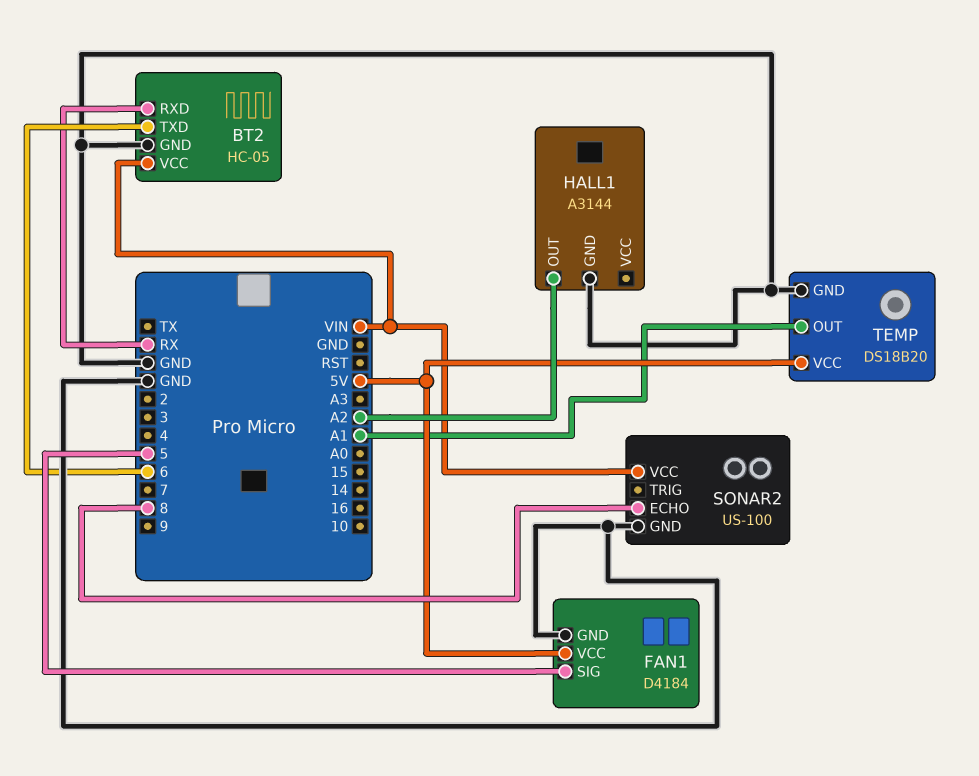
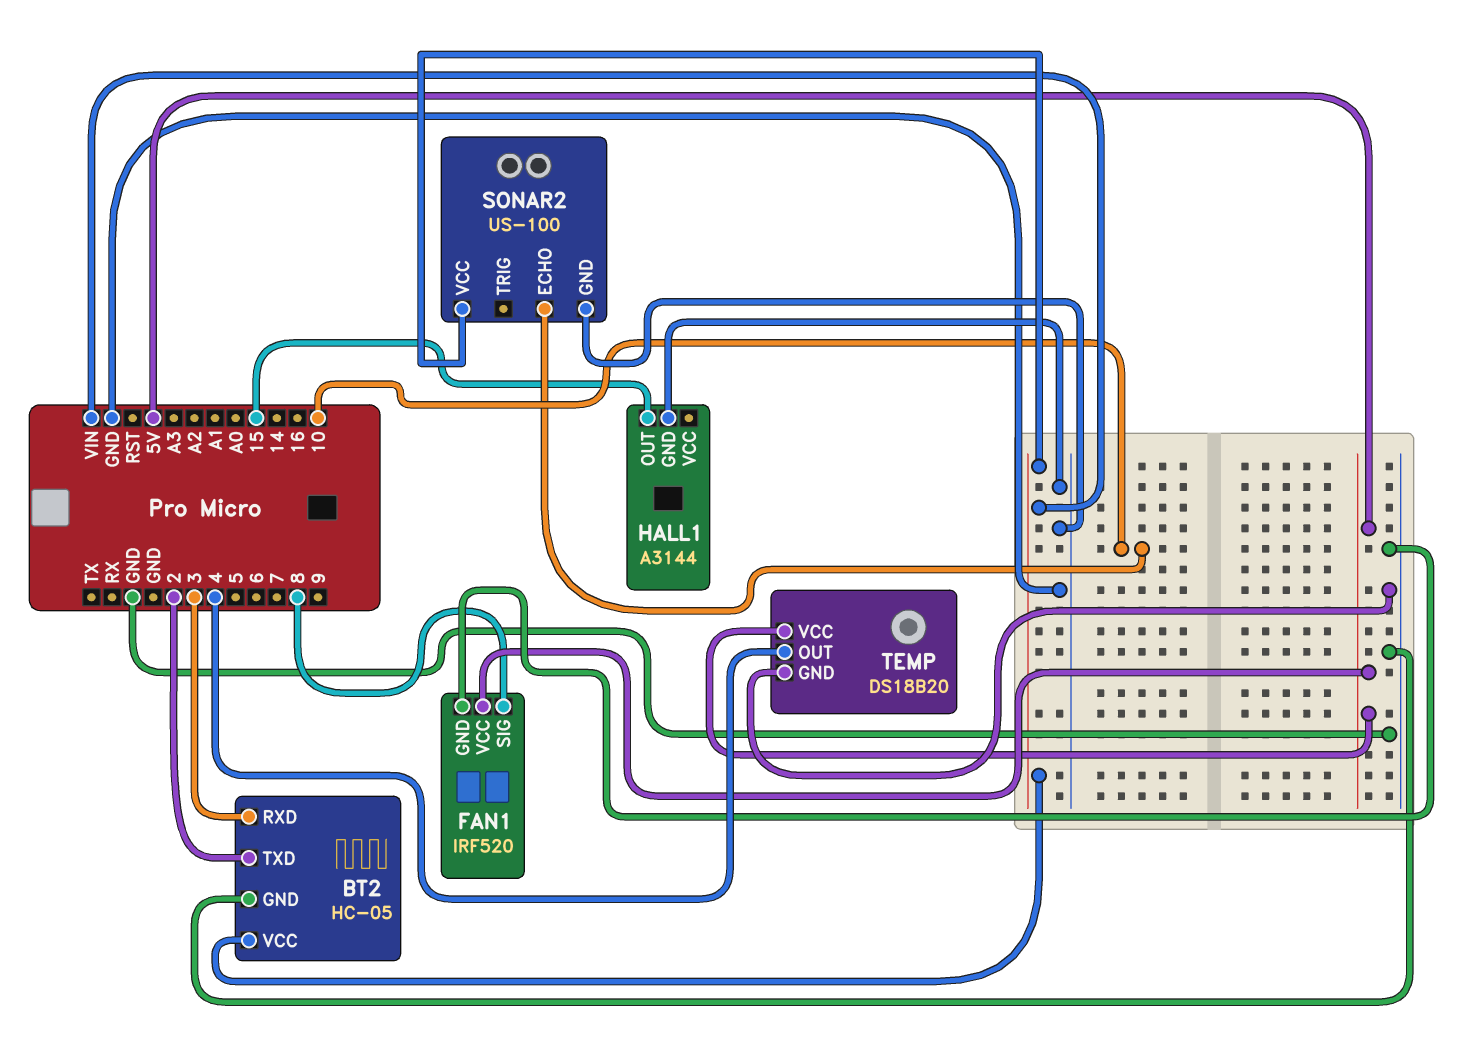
BT2 pin RXD: RX -> 3
BT2 pin TXD: 6 -> 2
FAN1: D4184 -> IRF520
FAN1 pin SIG: 5 -> 8
HALL1 pin OUT: A2 -> 15
SONAR2 pin ECHO: 8 -> 10
TEMP pin OUT: A1 -> 4

